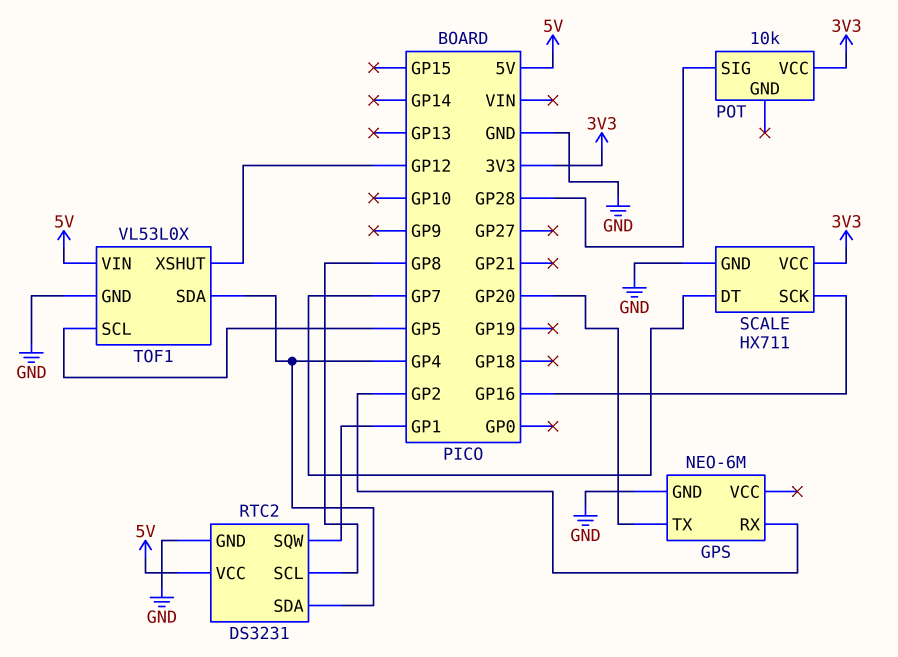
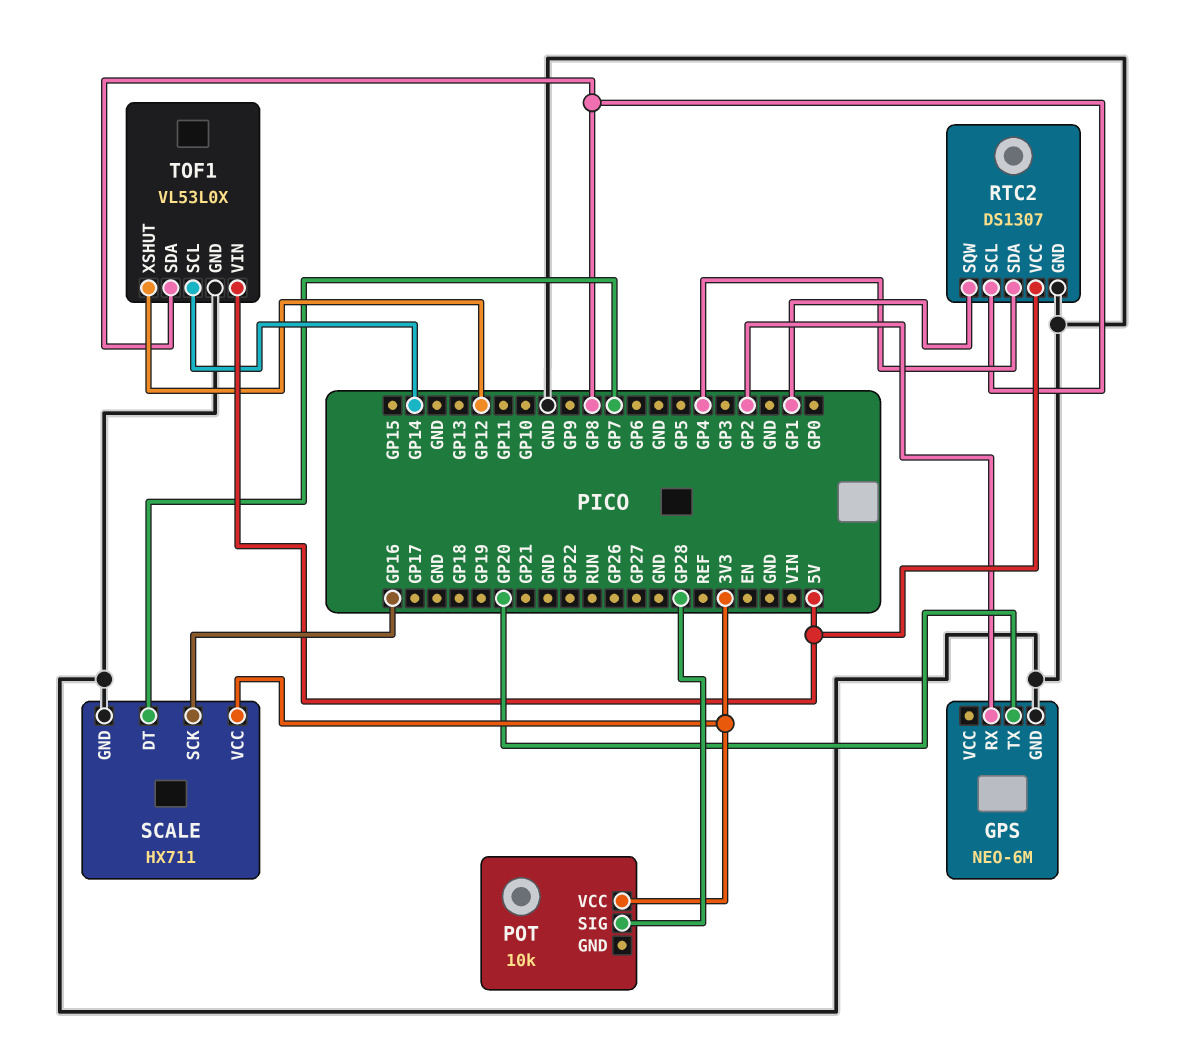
RTC2: DS3231 -> DS1307
TOF1 pin SCL: GP5 -> GP14
TOF1 pin SDA: GP4 -> GP8

